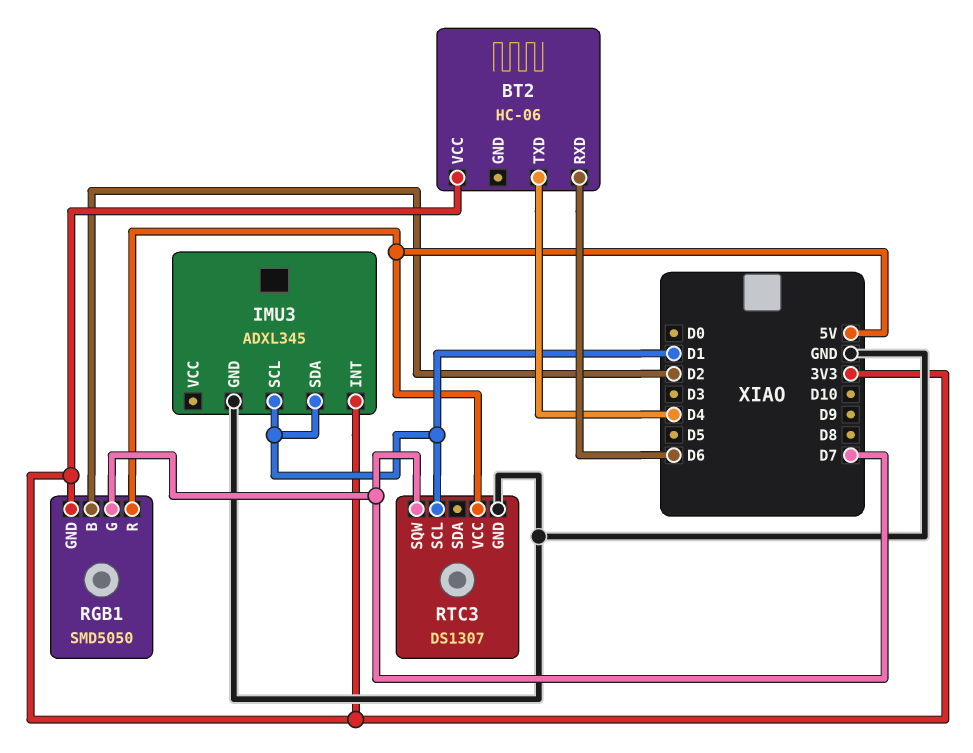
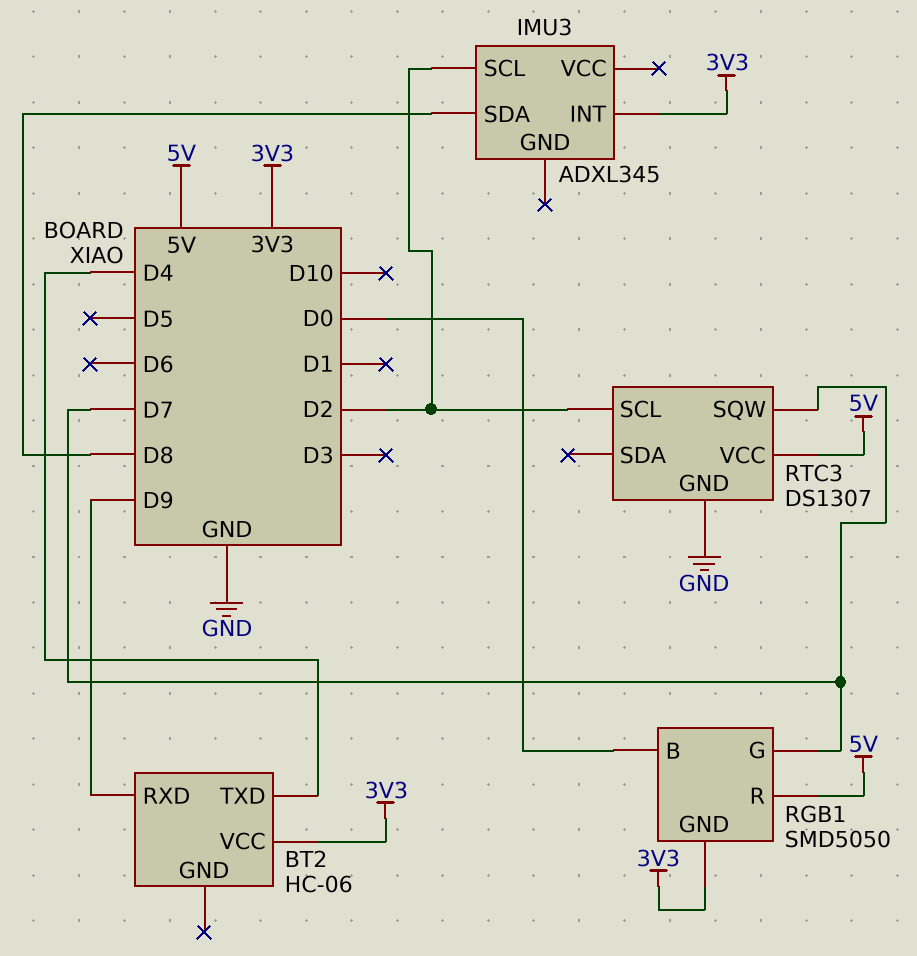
BT2 pin RXD: D6 -> D9
IMU3 pin GND: GND -> none
IMU3 pin SCL: D1 -> D2
IMU3 pin SDA: D1 -> D8
RGB1 pin B: D2 -> D0
RTC3 pin SCL: D1 -> D2

